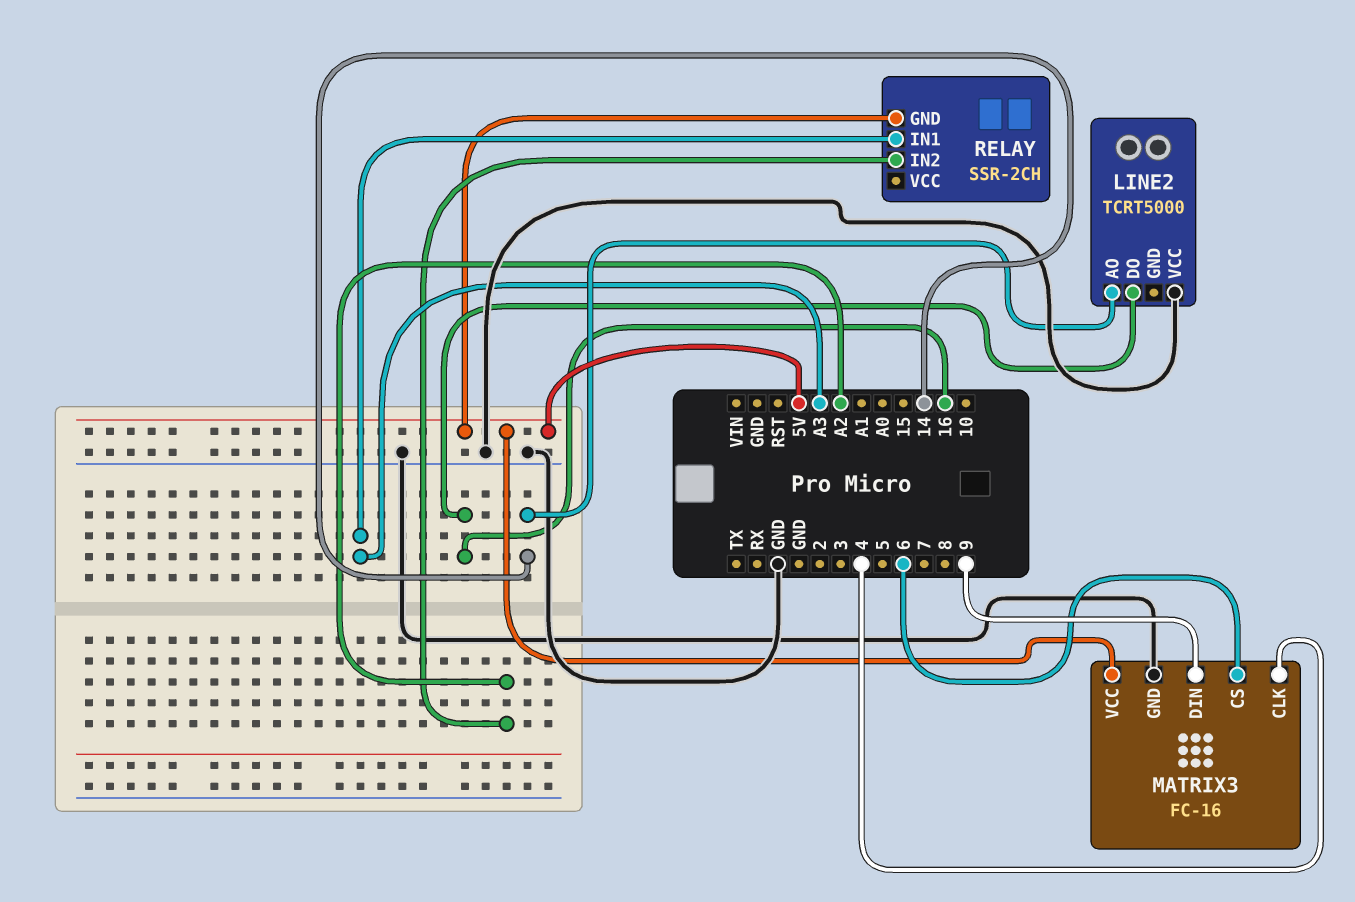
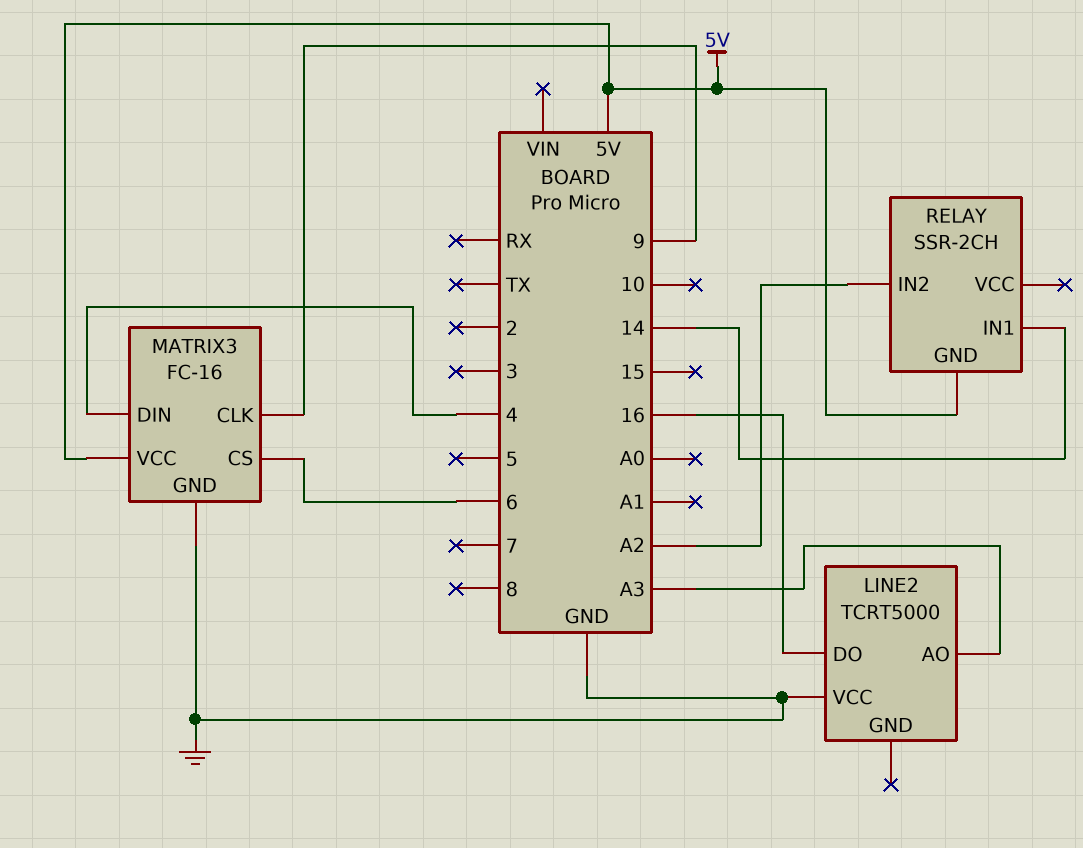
LINE2 pin AO: 14 -> A3
MATRIX3 pin CLK: 4 -> 9
MATRIX3 pin DIN: 9 -> 4
RELAY pin IN1: A3 -> 14

